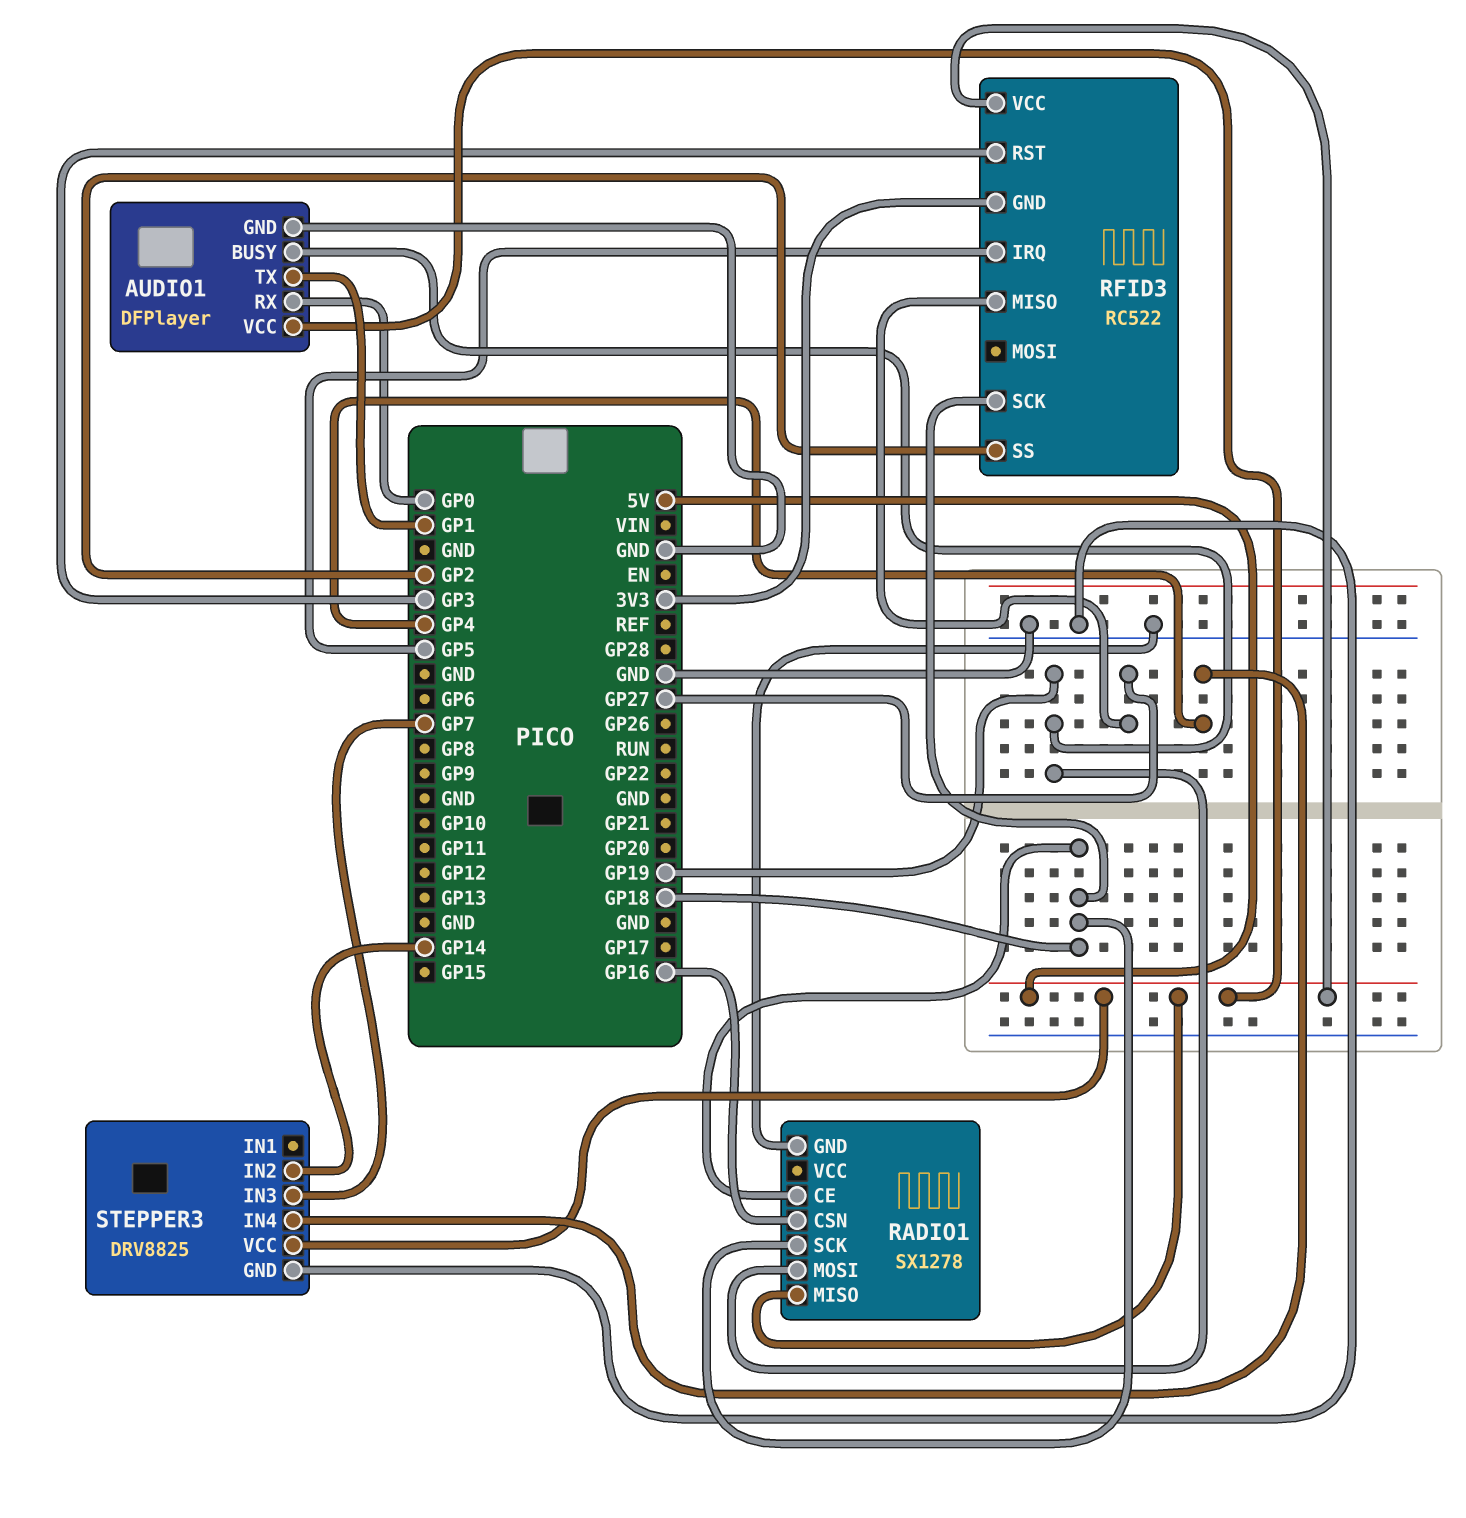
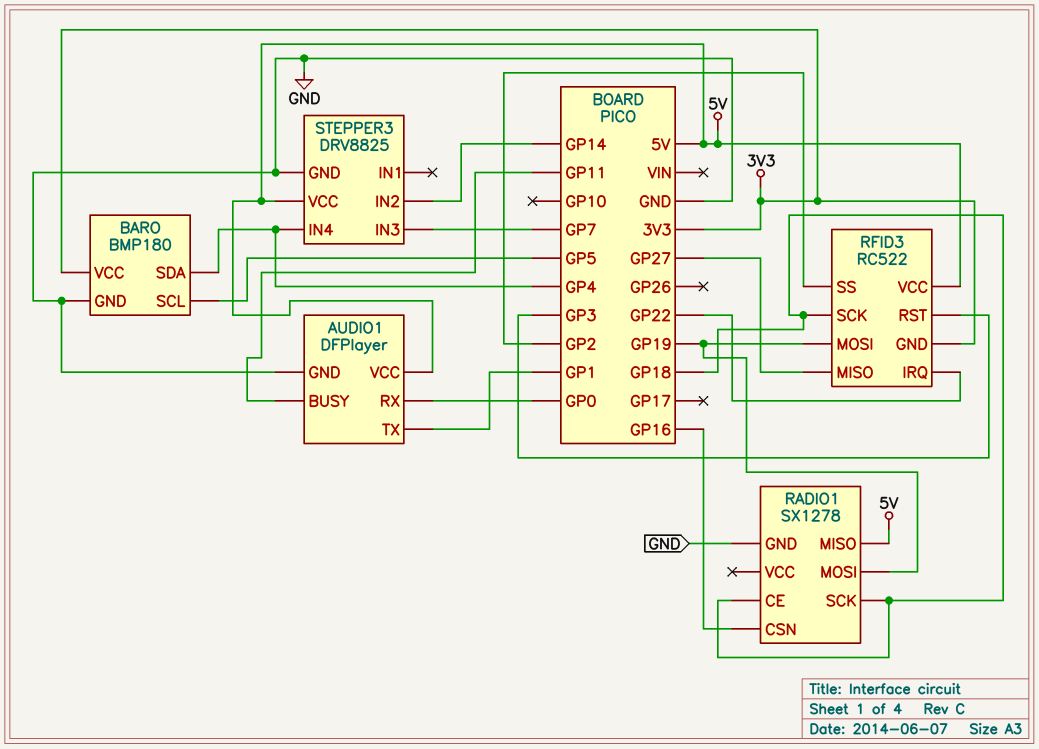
AUDIO1 pin BUSY: GP19 -> GP11
BARO: none -> BMP180
BARO pin GND: none -> GND
BARO pin SCL: none -> GP5
BARO pin SDA: none -> GP4
BARO pin VCC: none -> 3V3
RFID3 pin IRQ: GP5 -> GP22
RFID3 pin MOSI: none -> GP19

